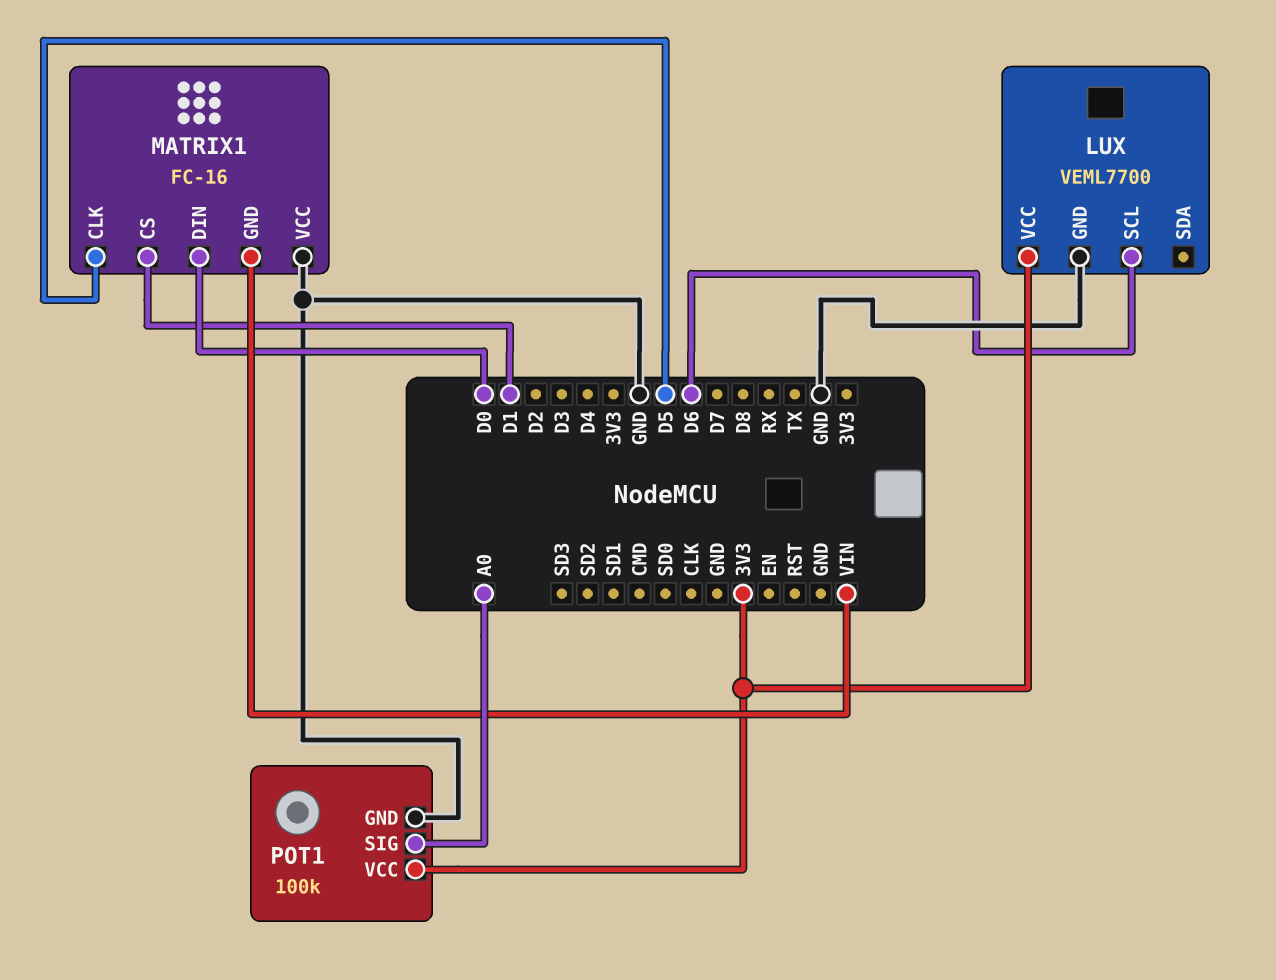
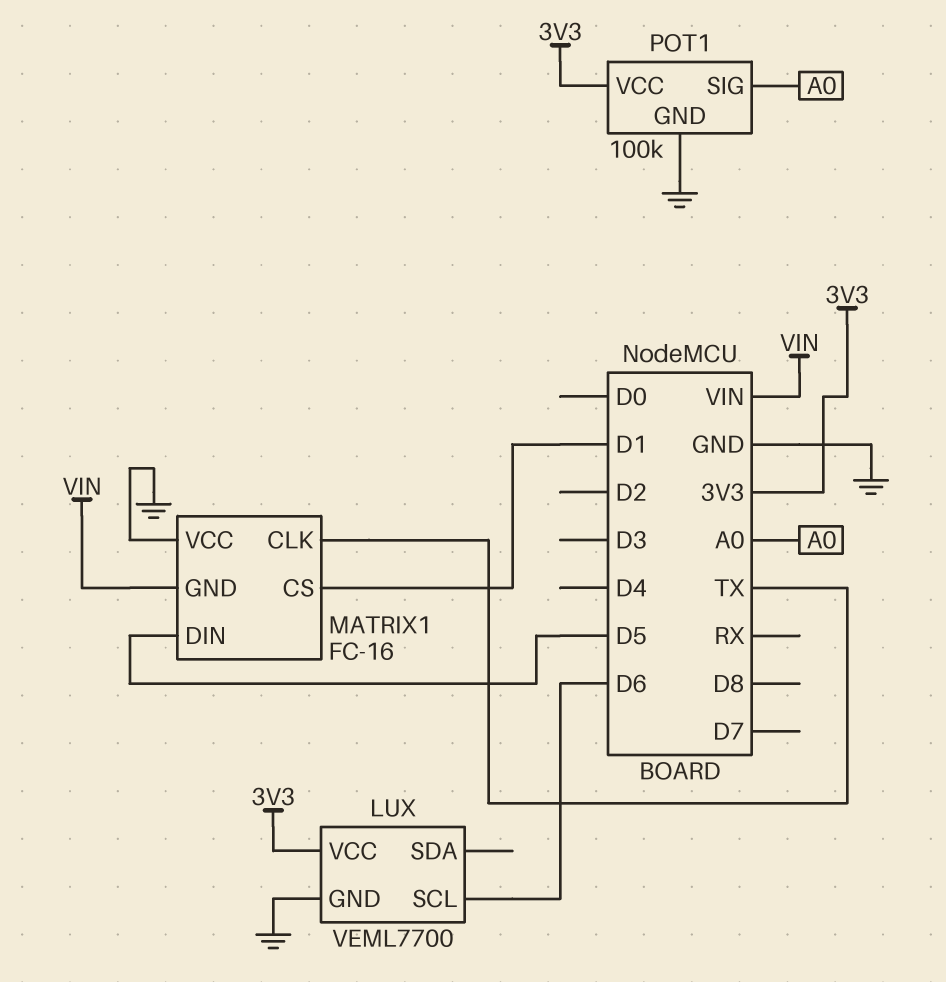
MATRIX1 pin CLK: D5 -> TX
MATRIX1 pin DIN: D0 -> D5

